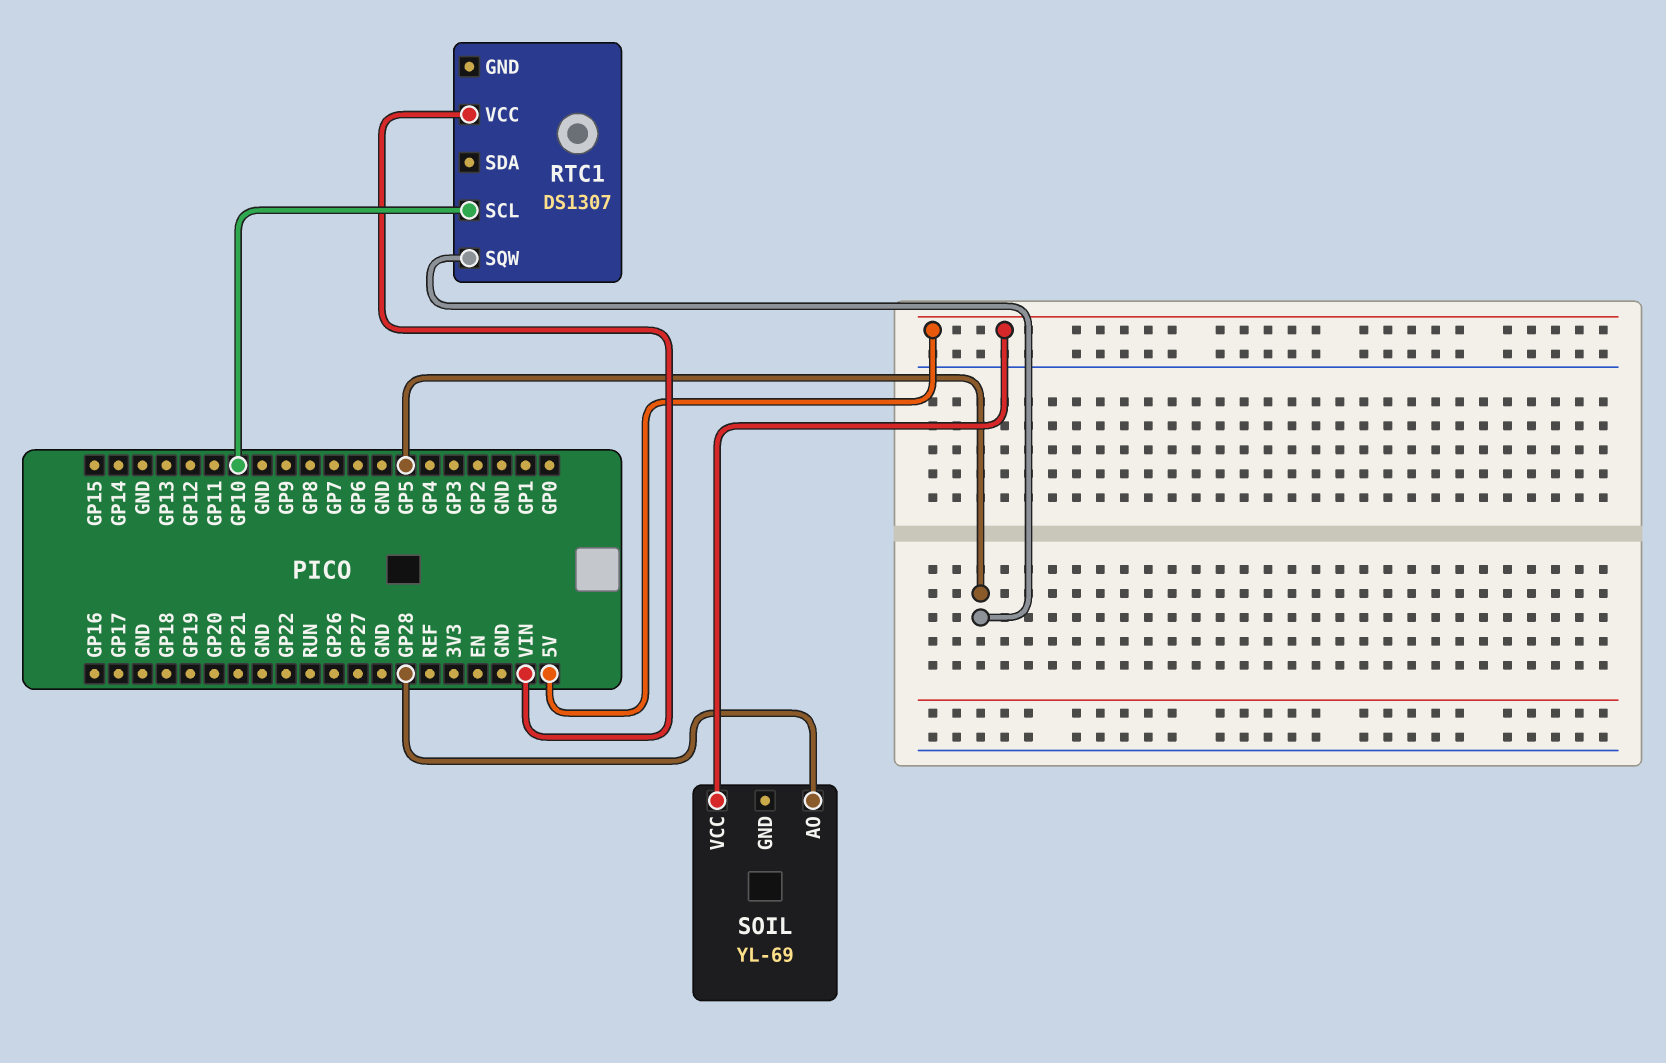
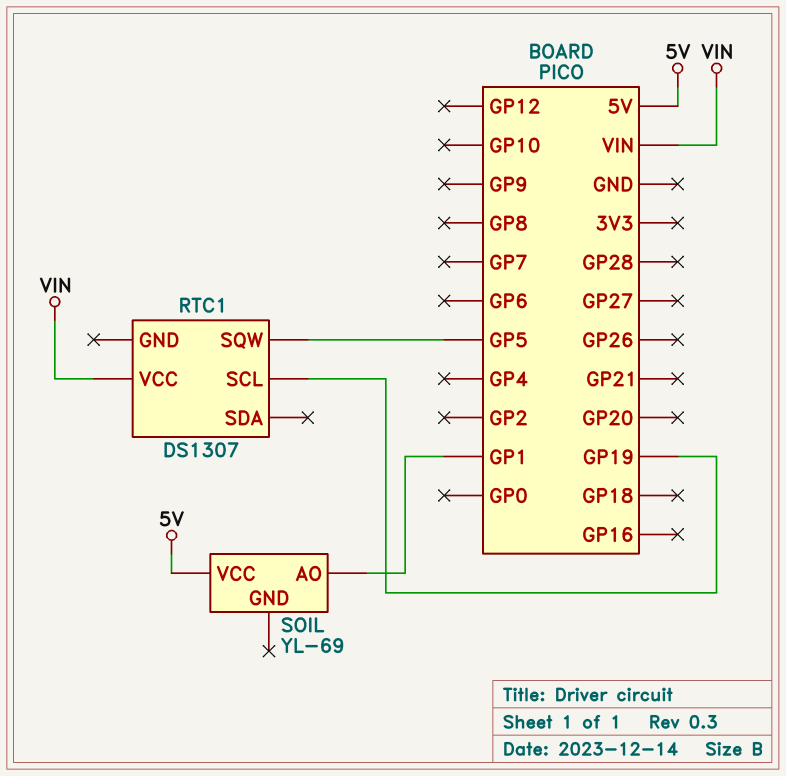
RTC1 pin SCL: GP10 -> GP19
SOIL pin AO: GP28 -> GP1

